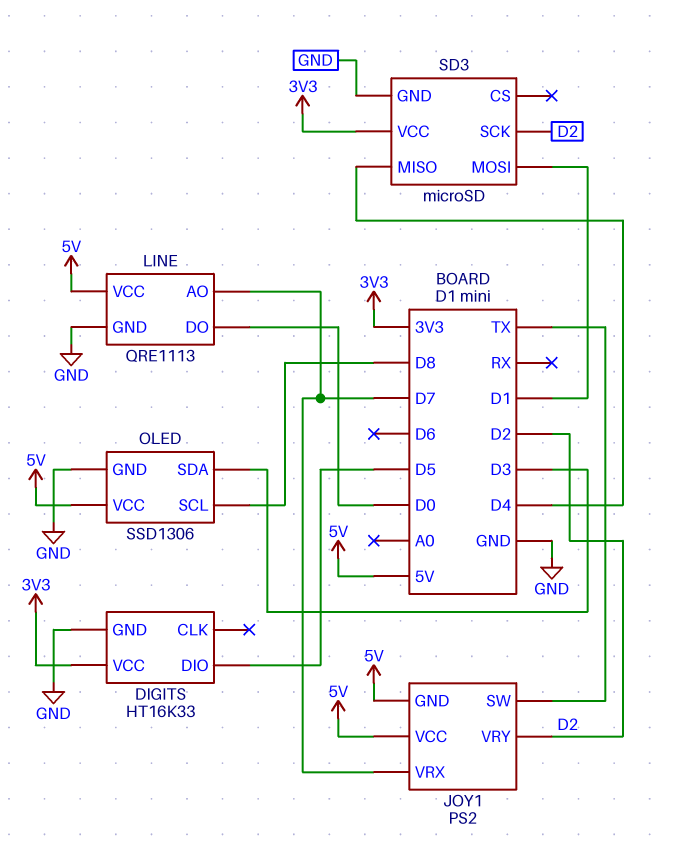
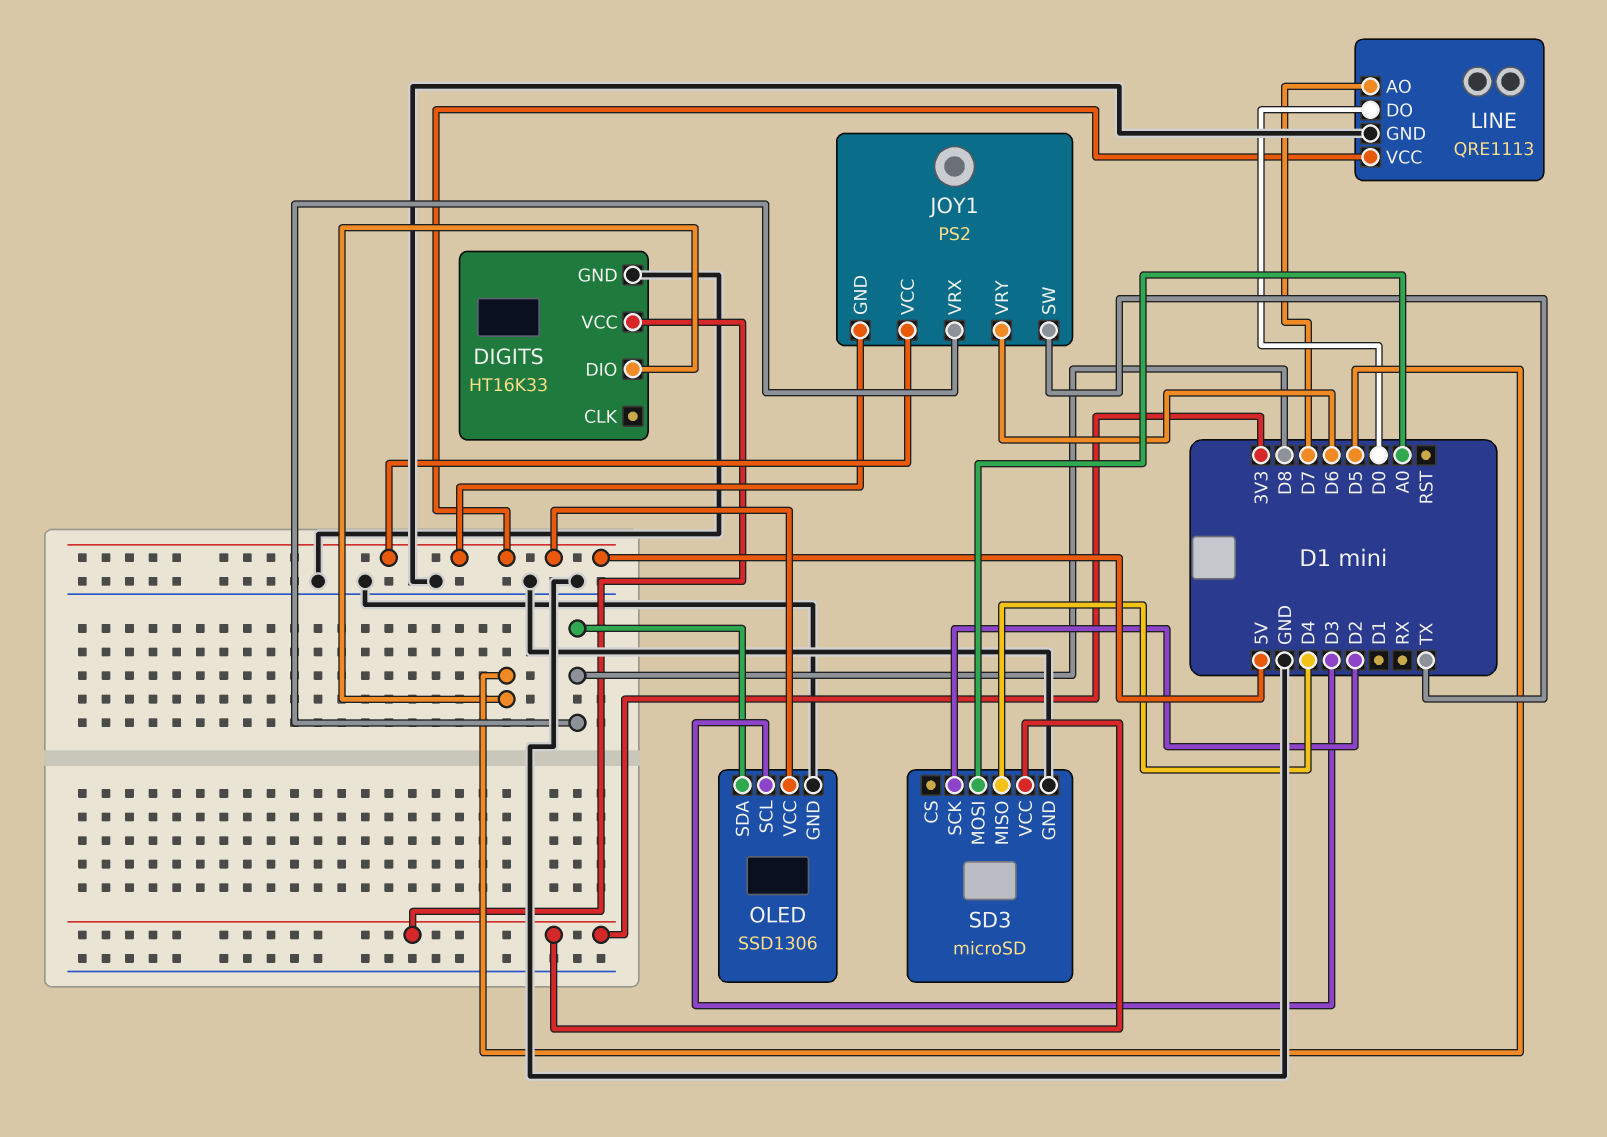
JOY1 pin VRX: D7 -> D8
JOY1 pin VRY: D2 -> D6
OLED pin SCL: D8 -> D3
OLED pin SDA: D3 -> D8
SD3 pin MOSI: D1 -> A0

